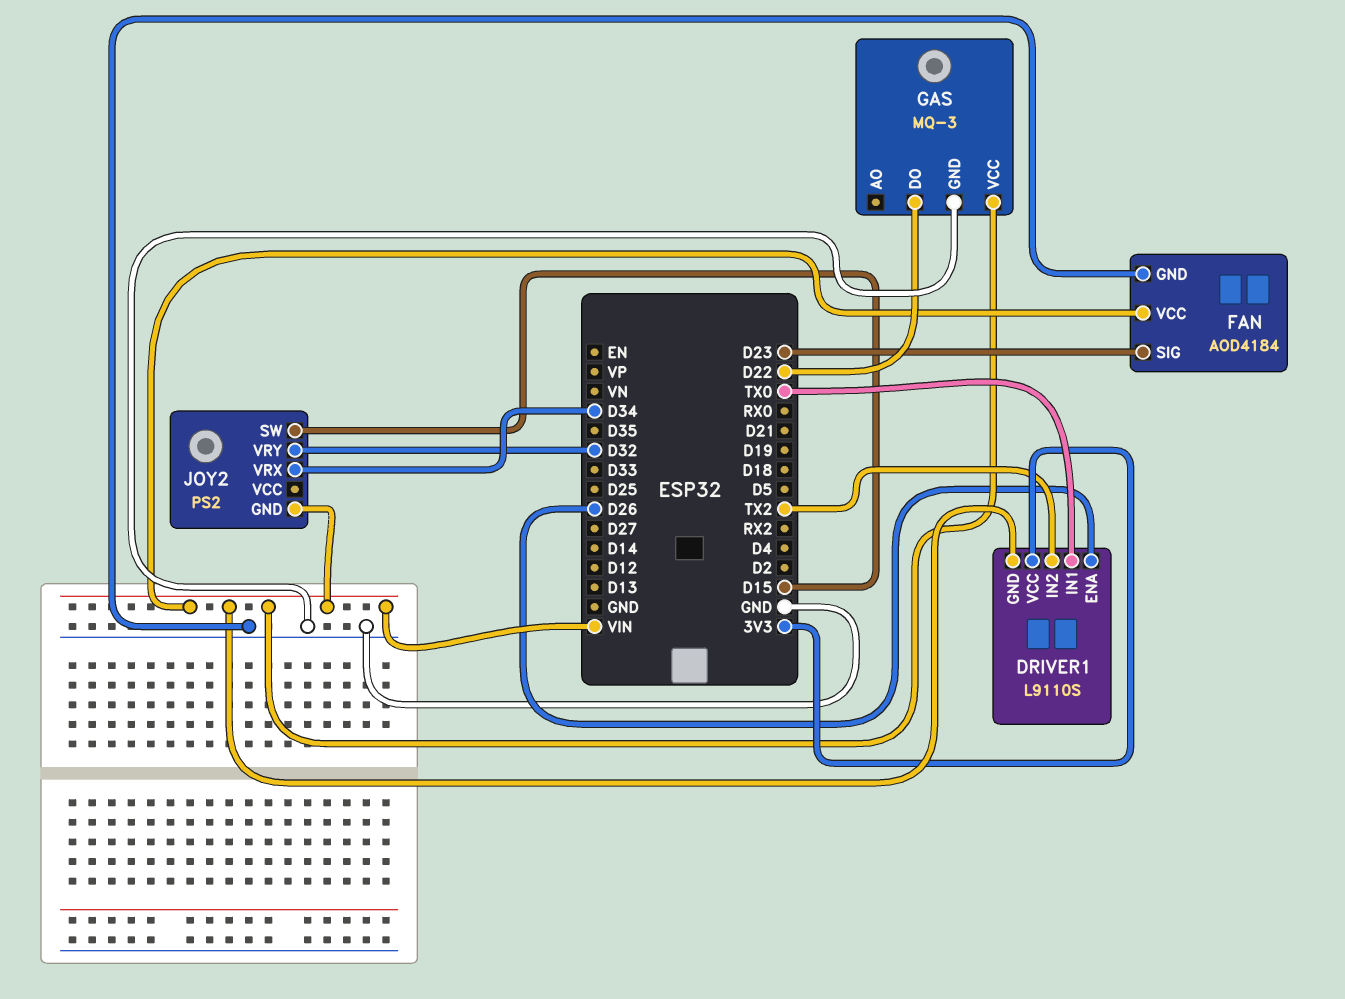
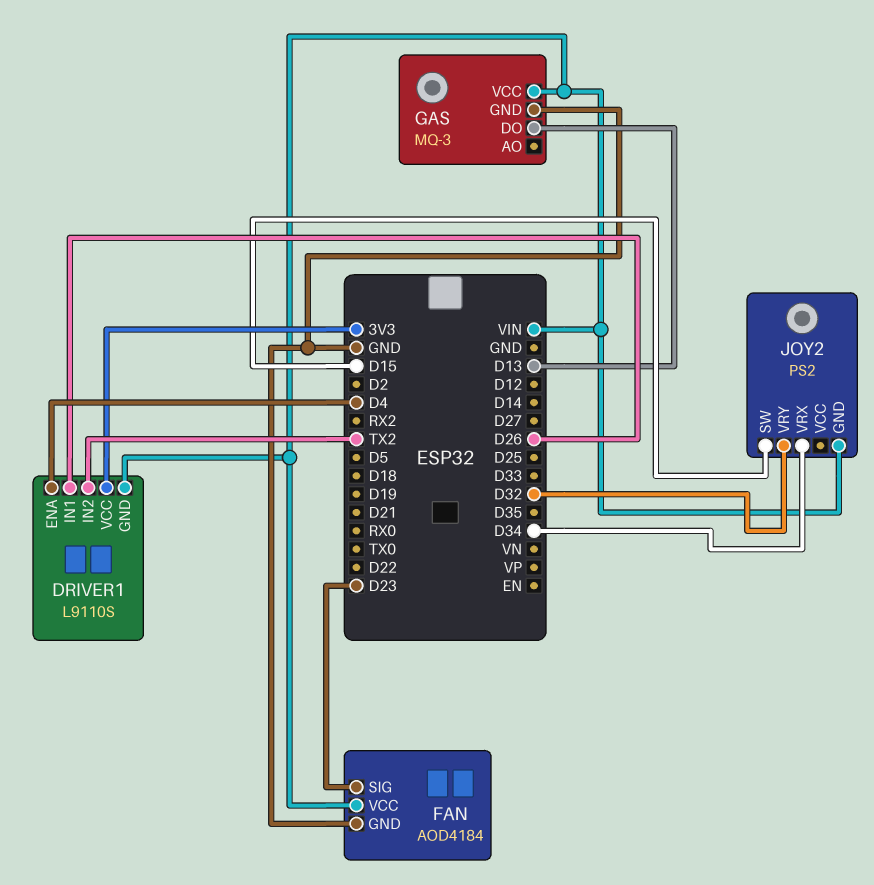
DRIVER1 pin ENA: D26 -> D4
DRIVER1 pin IN1: TX0 -> D26
GAS pin DO: D22 -> D13

